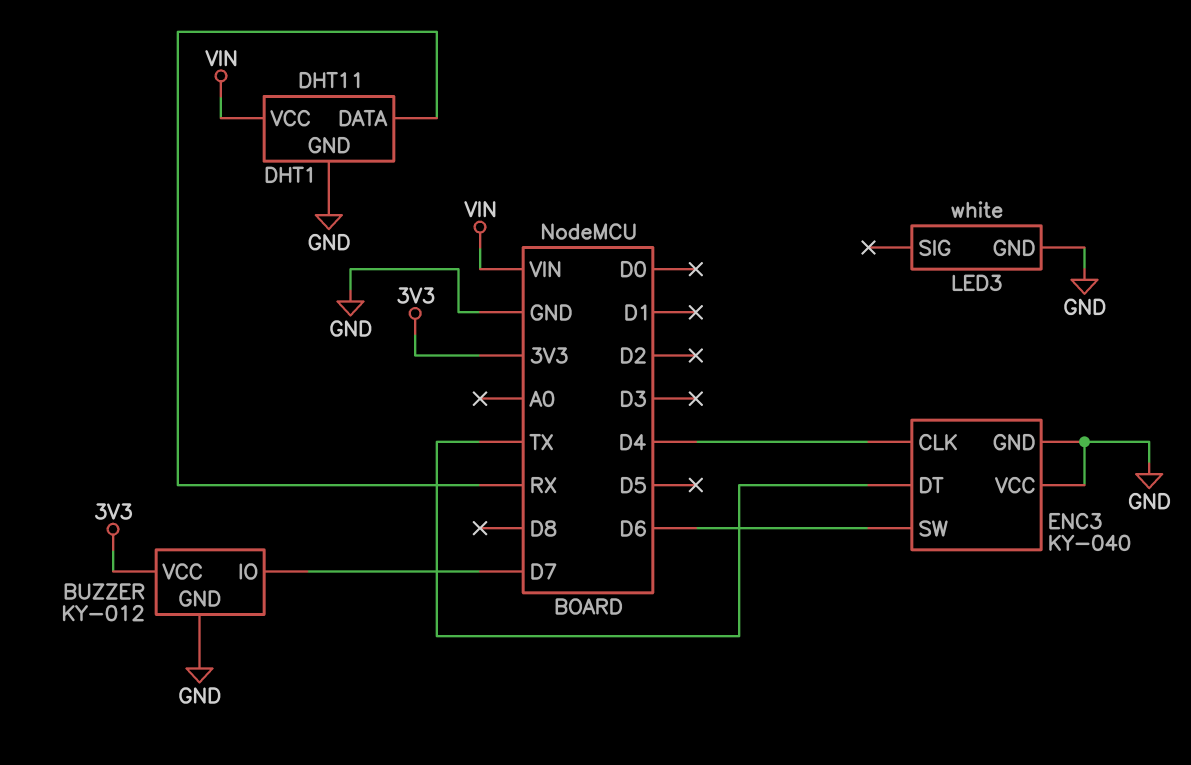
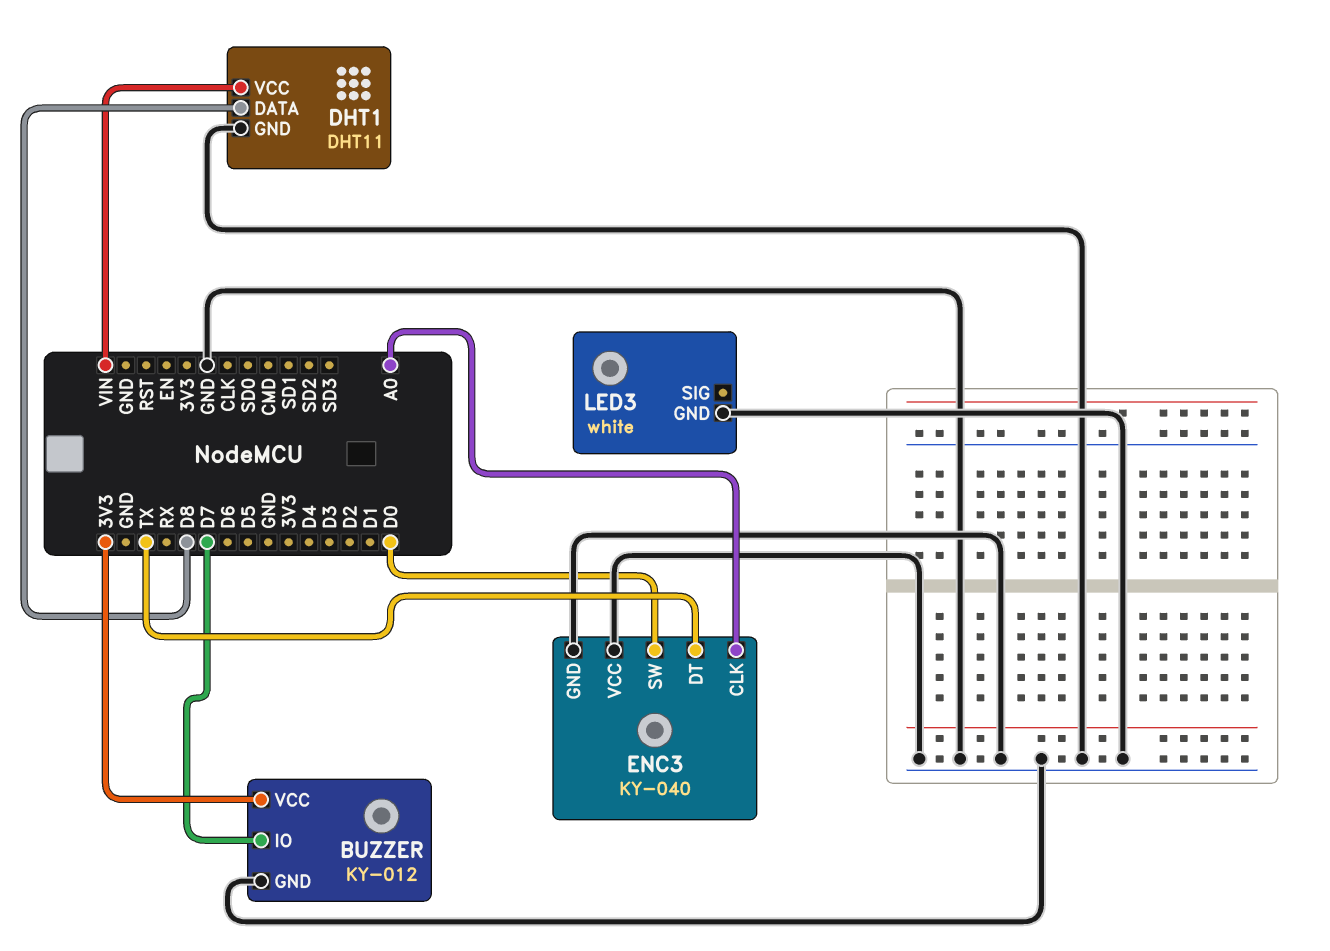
DHT1 pin DATA: RX -> D8
ENC3 pin CLK: D4 -> A0
ENC3 pin SW: D6 -> D0

